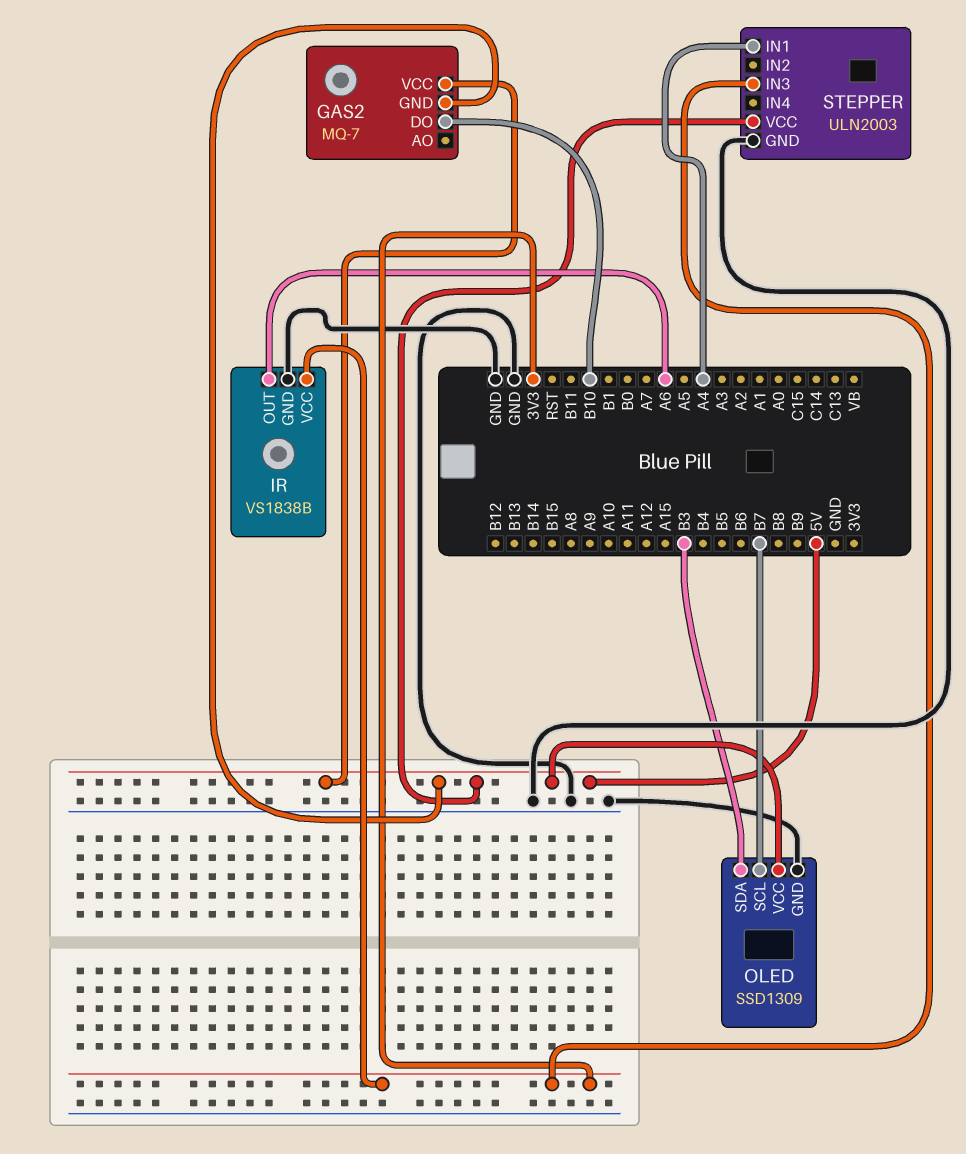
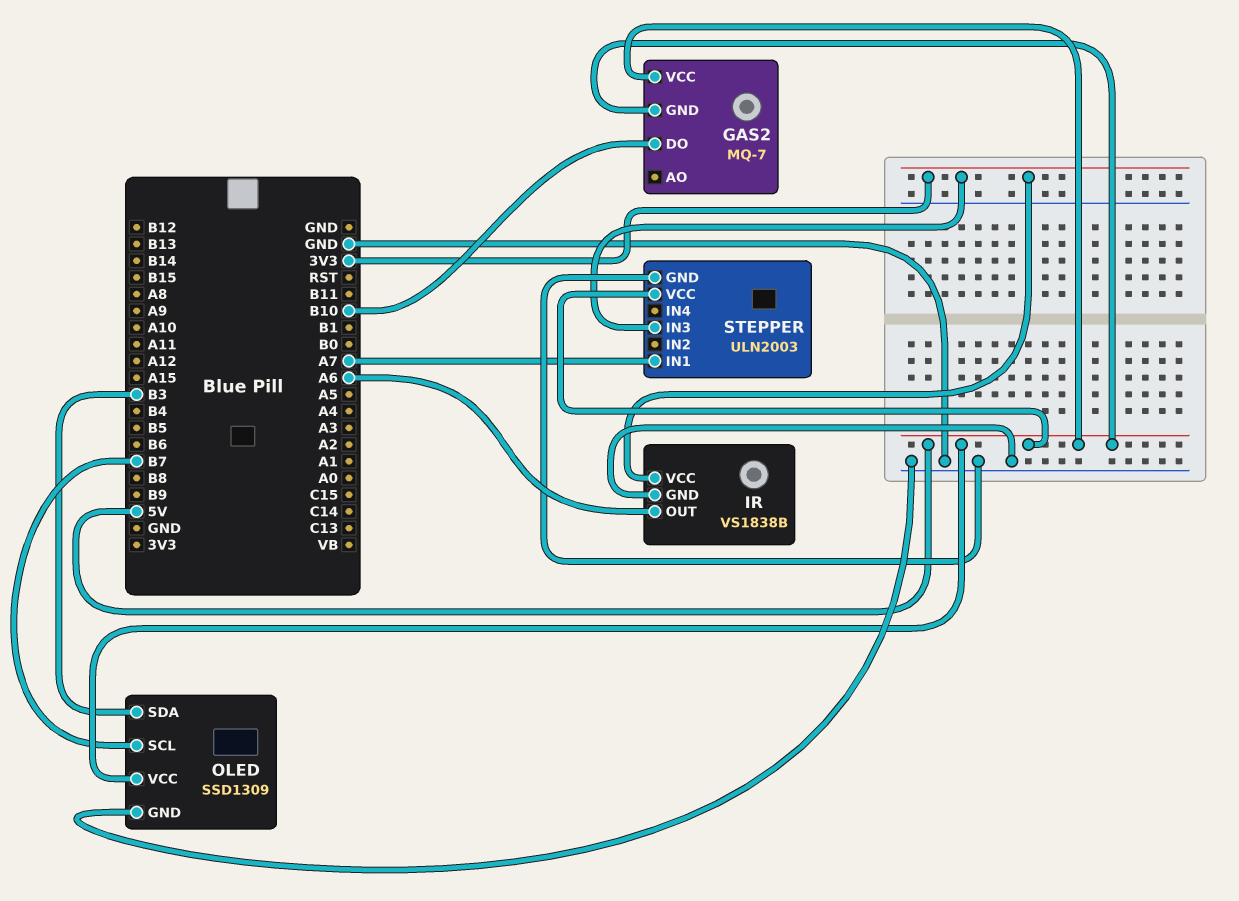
STEPPER pin IN1: A4 -> A7

